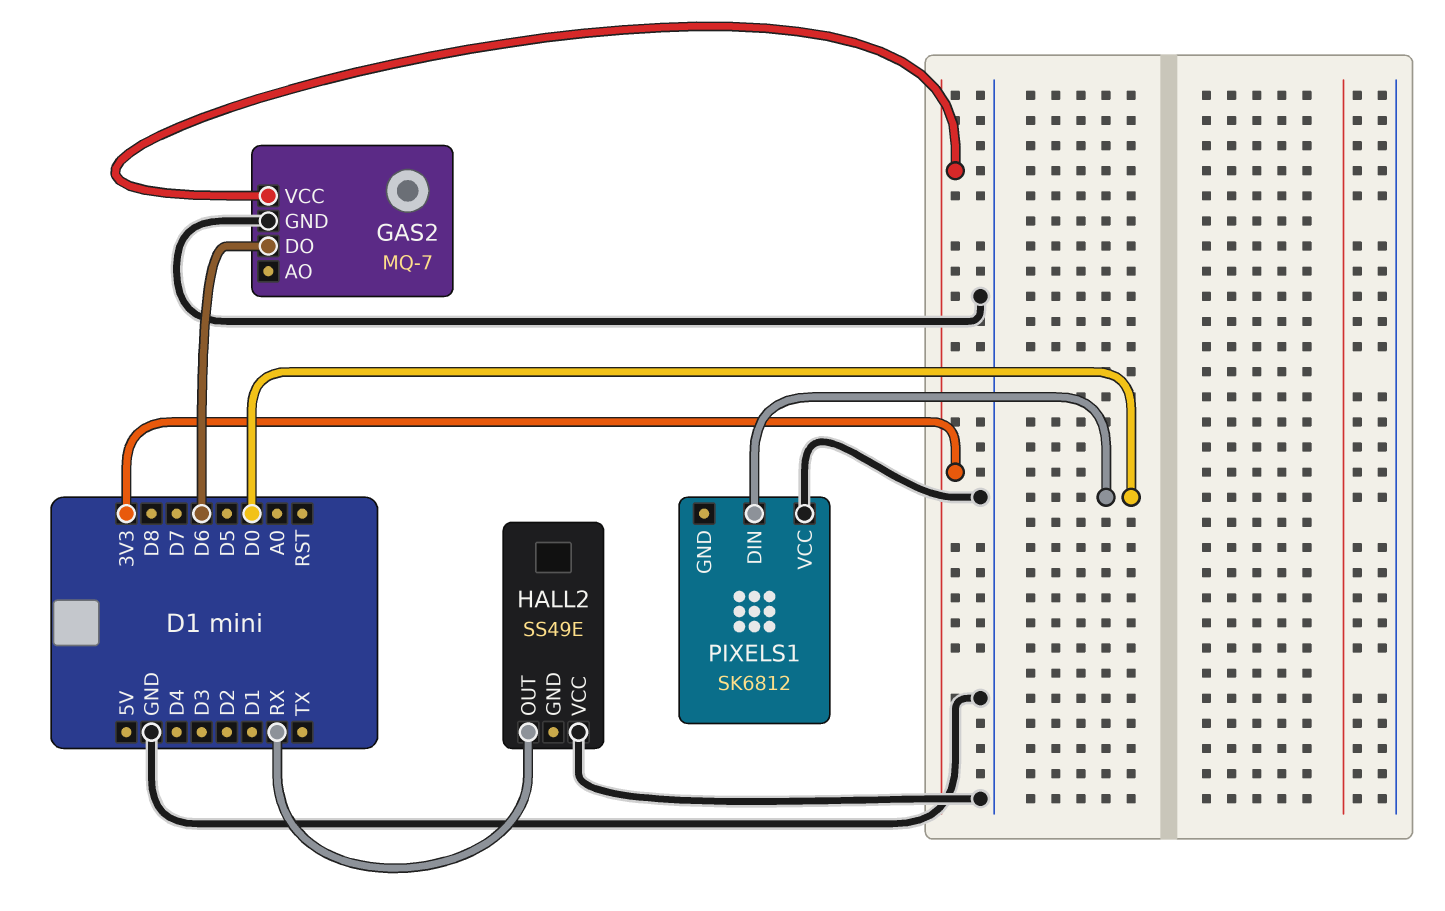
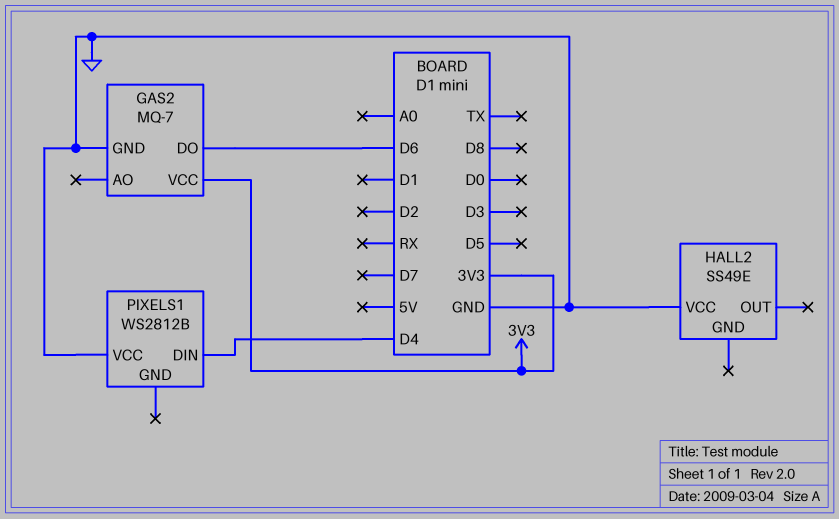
HALL2 pin OUT: RX -> none
PIXELS1: SK6812 -> WS2812B
PIXELS1 pin DIN: D0 -> D4

